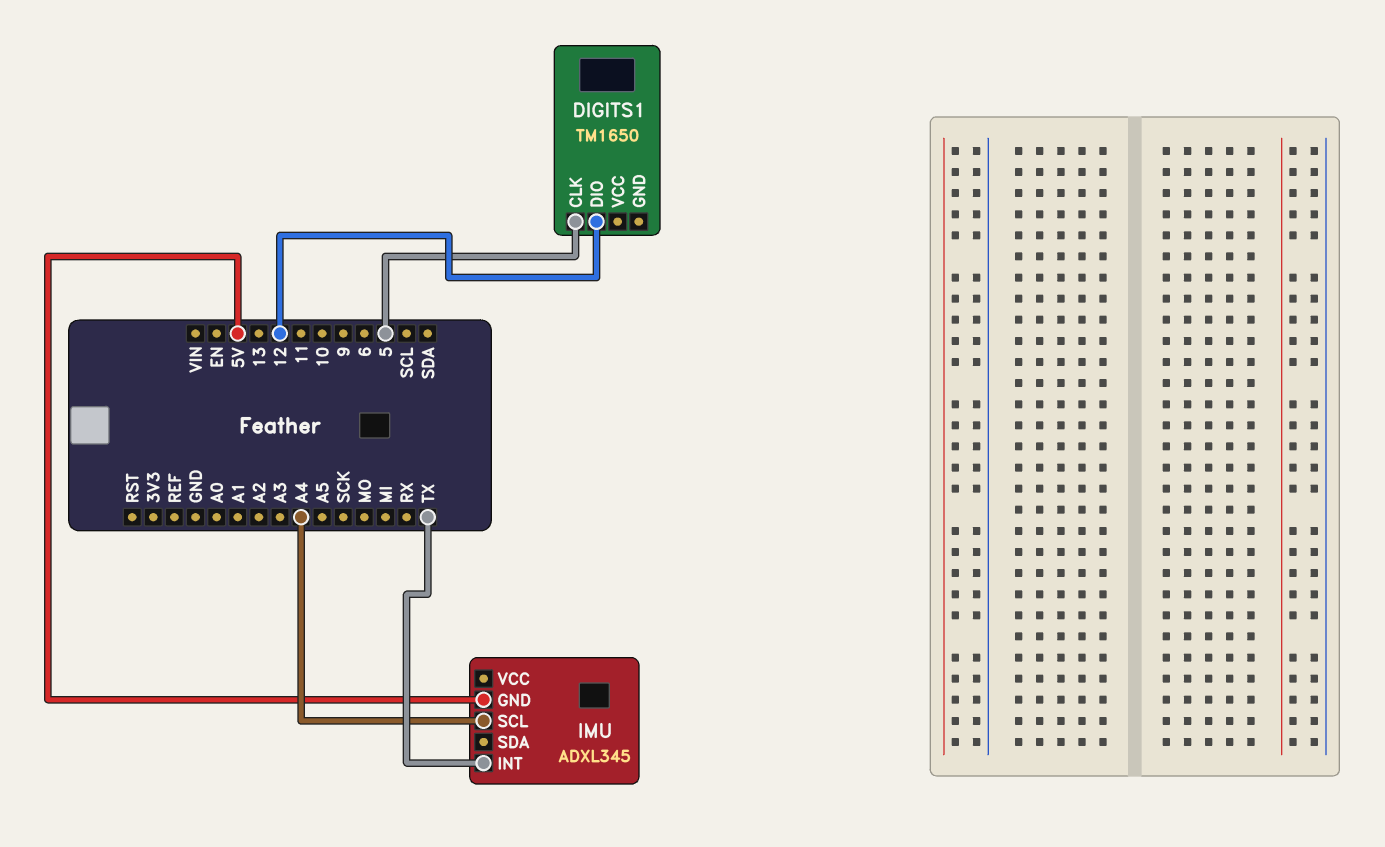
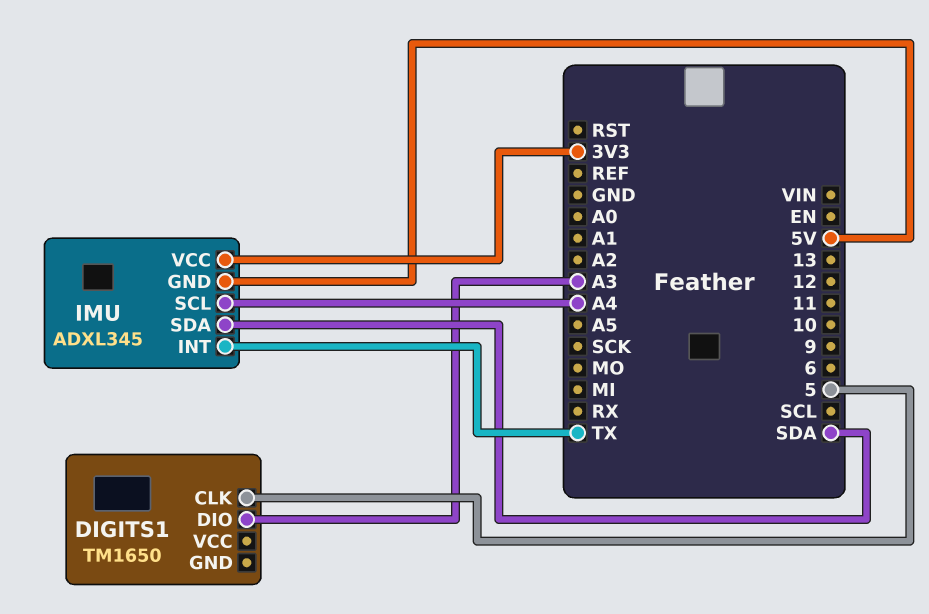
DIGITS1 pin DIO: 12 -> A3
IMU pin SDA: none -> SDA
IMU pin VCC: none -> 3V3

